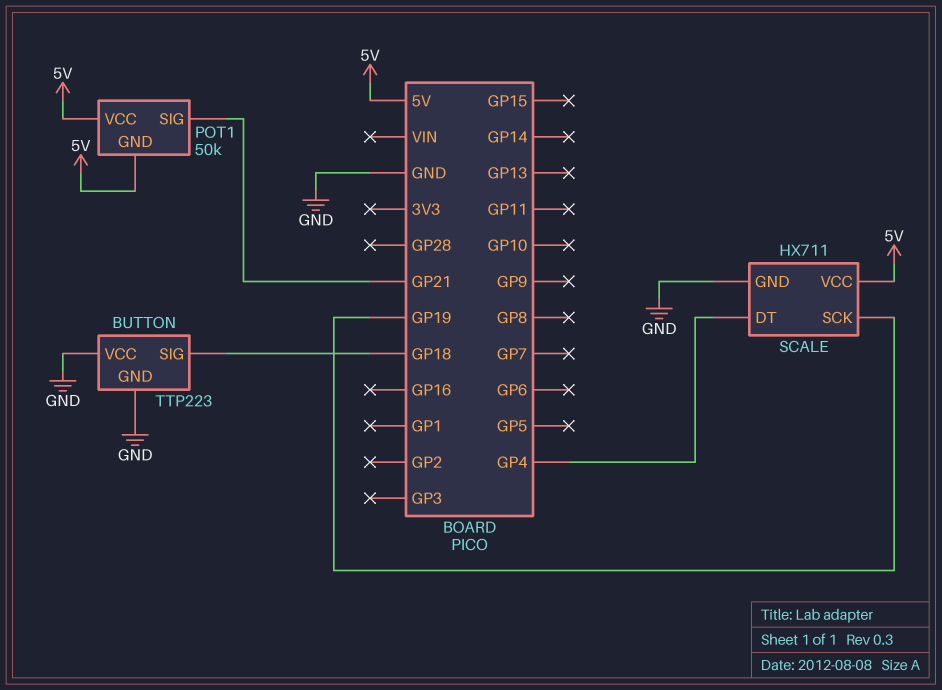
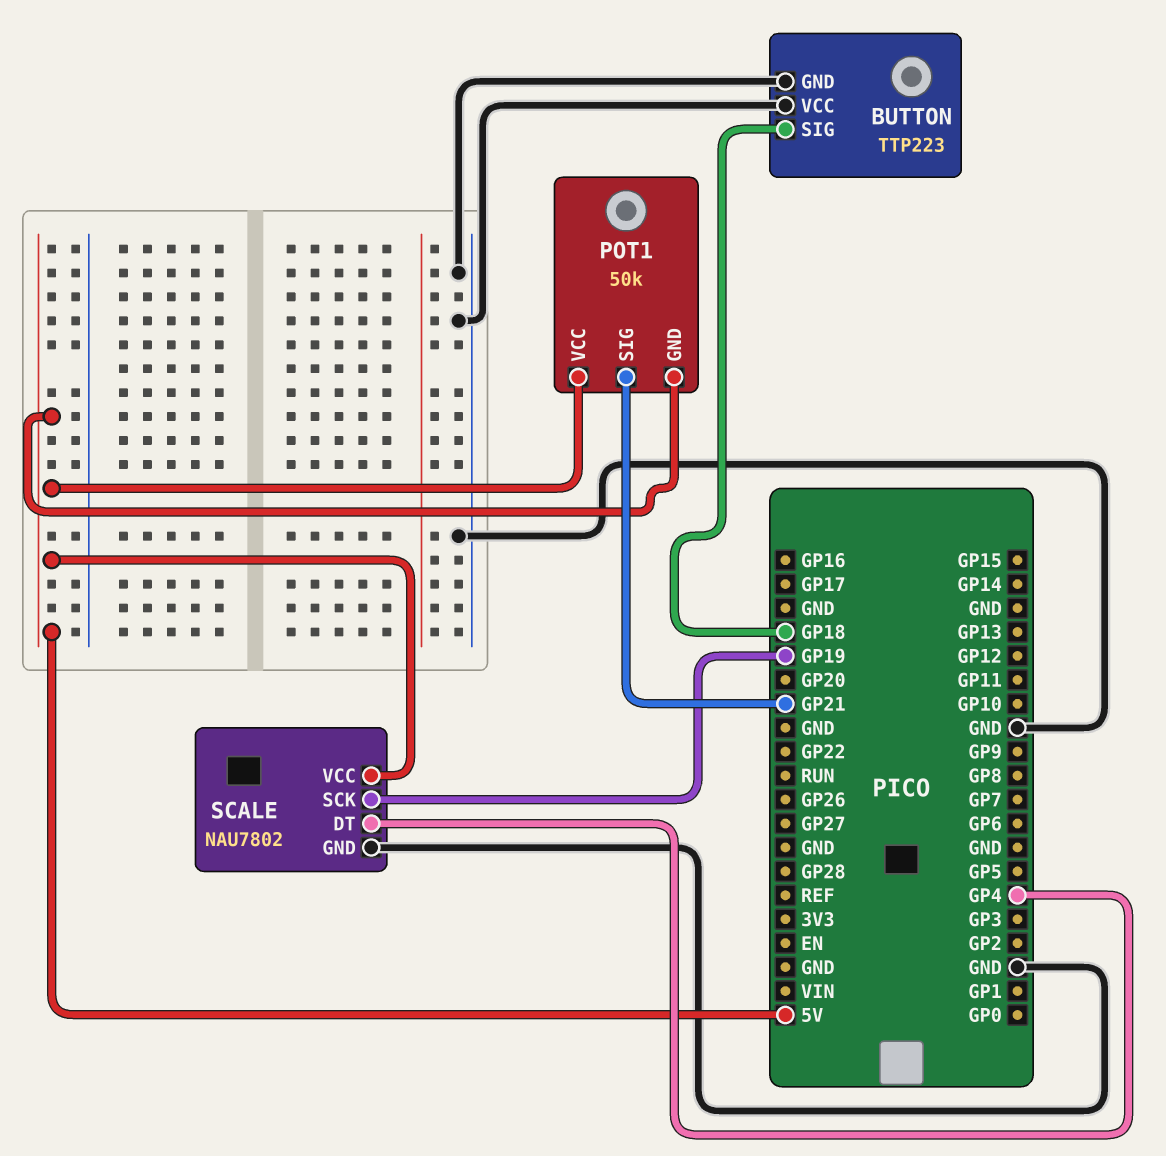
SCALE: HX711 -> NAU7802

